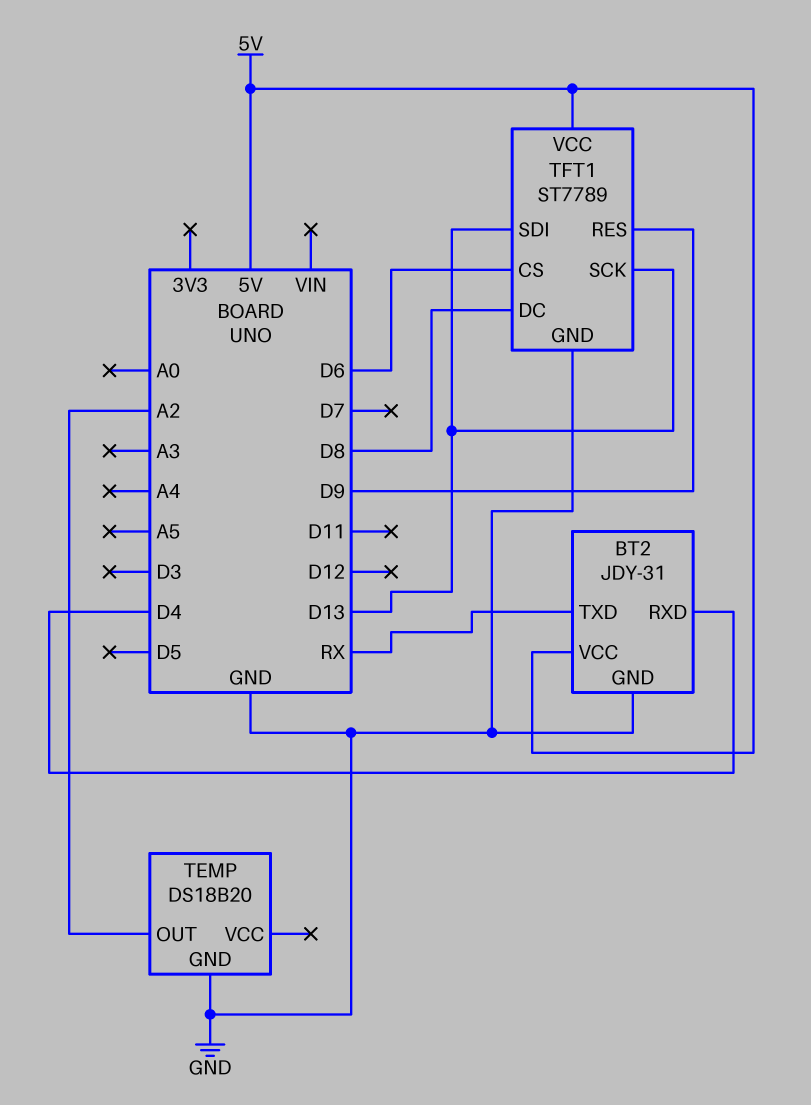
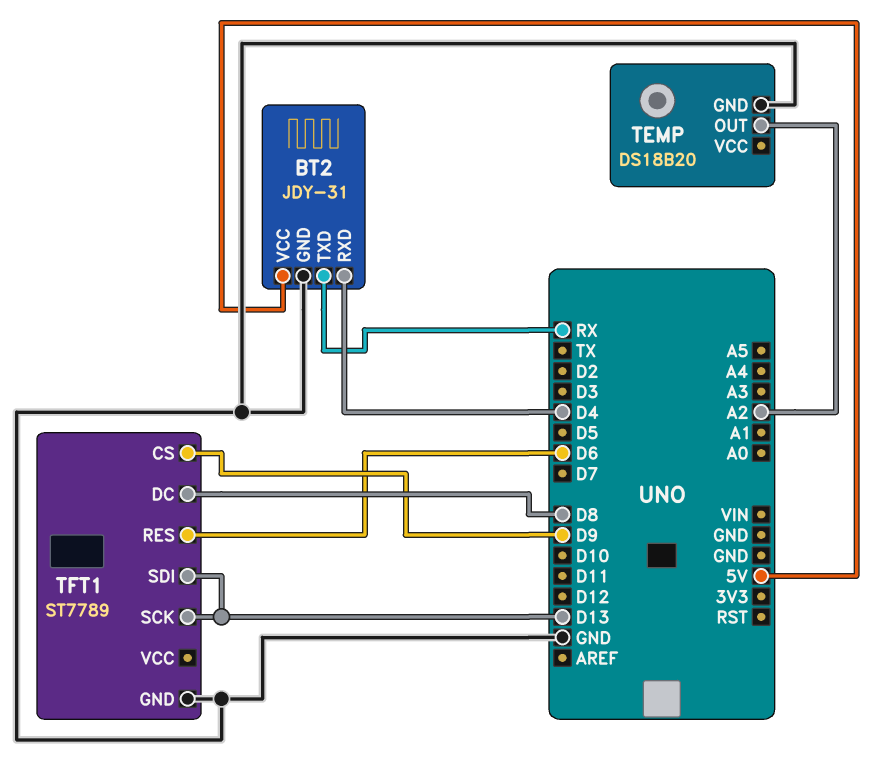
TFT1 pin CS: D6 -> D9
TFT1 pin RES: D9 -> D6
TFT1 pin VCC: 5V -> none

